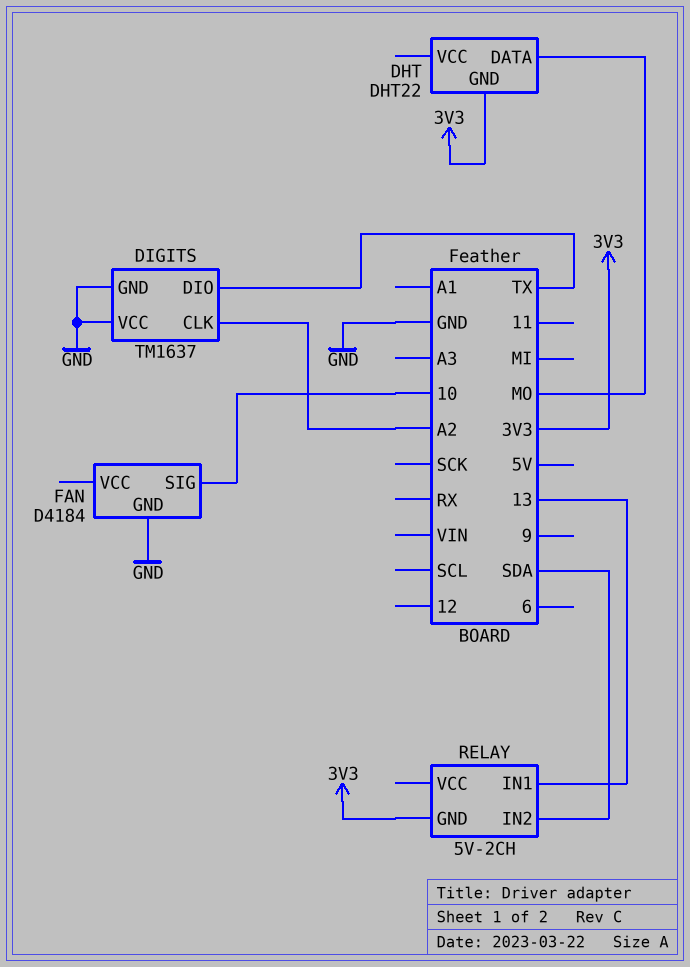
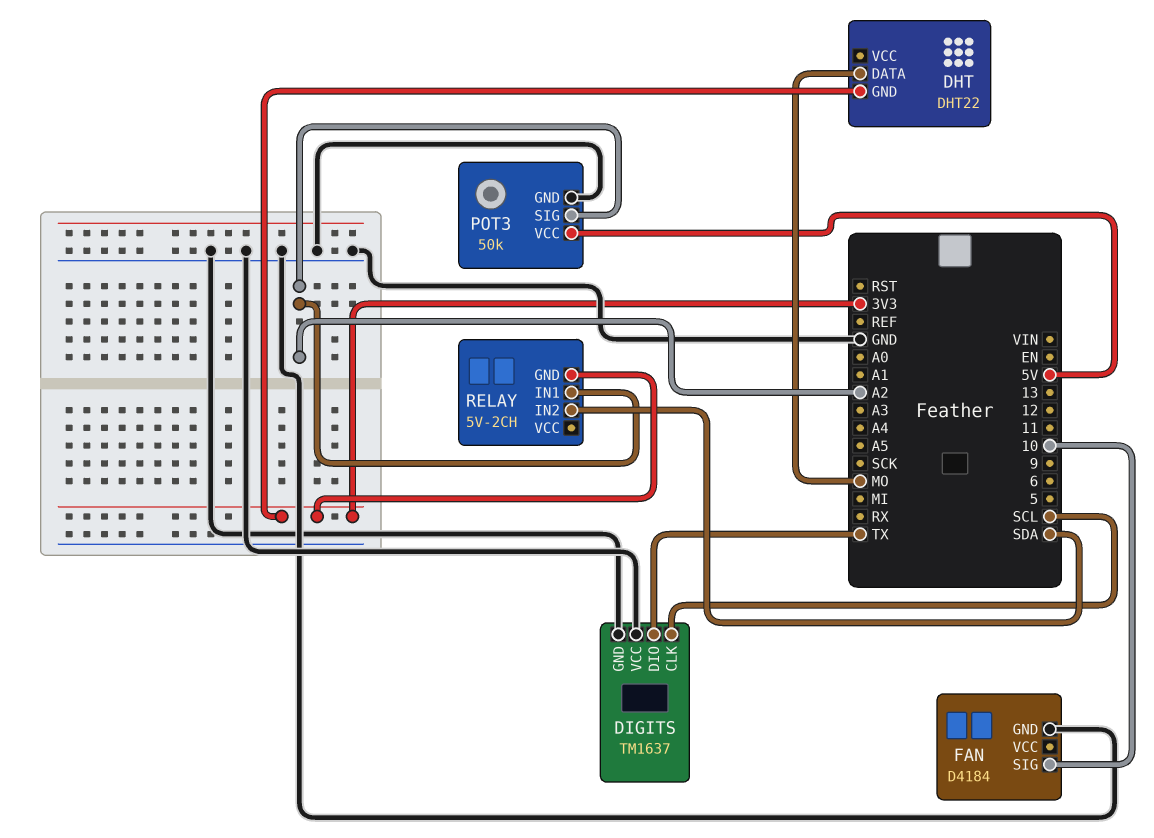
DIGITS pin CLK: A2 -> SCL
POT3: none -> 50k
POT3 pin GND: none -> GND
POT3 pin SIG: none -> A2
POT3 pin VCC: none -> 5V
RELAY pin IN1: 13 -> A2

